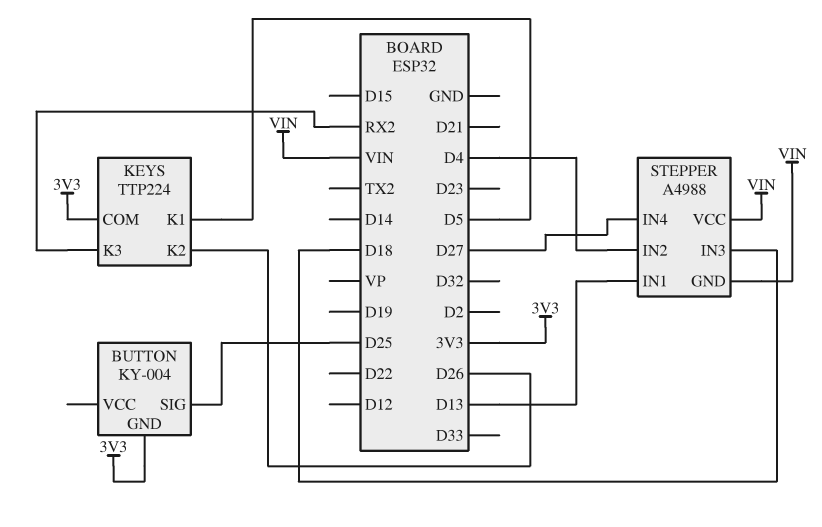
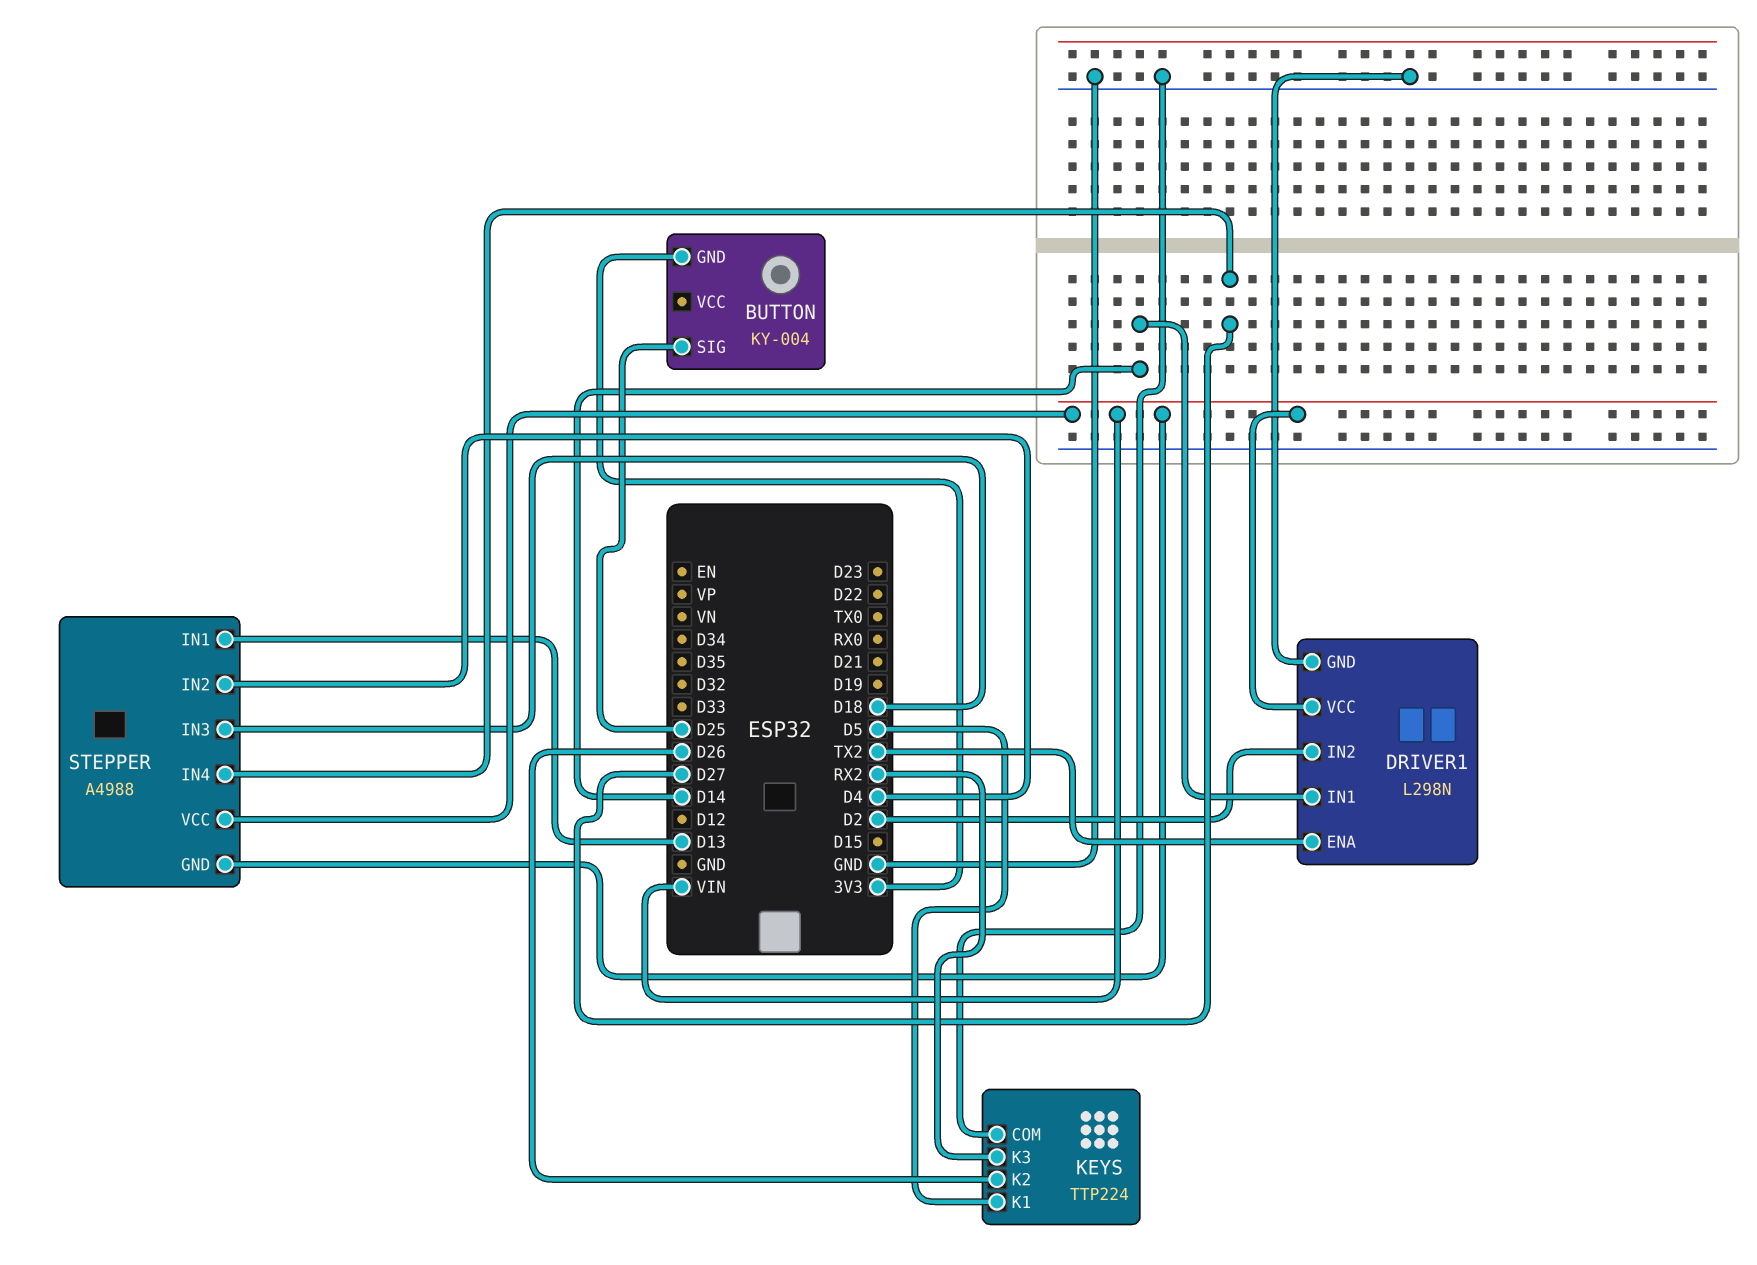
DRIVER1: none -> L298N
DRIVER1 pin ENA: none -> TX2
DRIVER1 pin GND: none -> GND
DRIVER1 pin IN1: none -> D14
DRIVER1 pin IN2: none -> D2
DRIVER1 pin VCC: none -> VIN
KEYS pin COM: 3V3 -> GND

